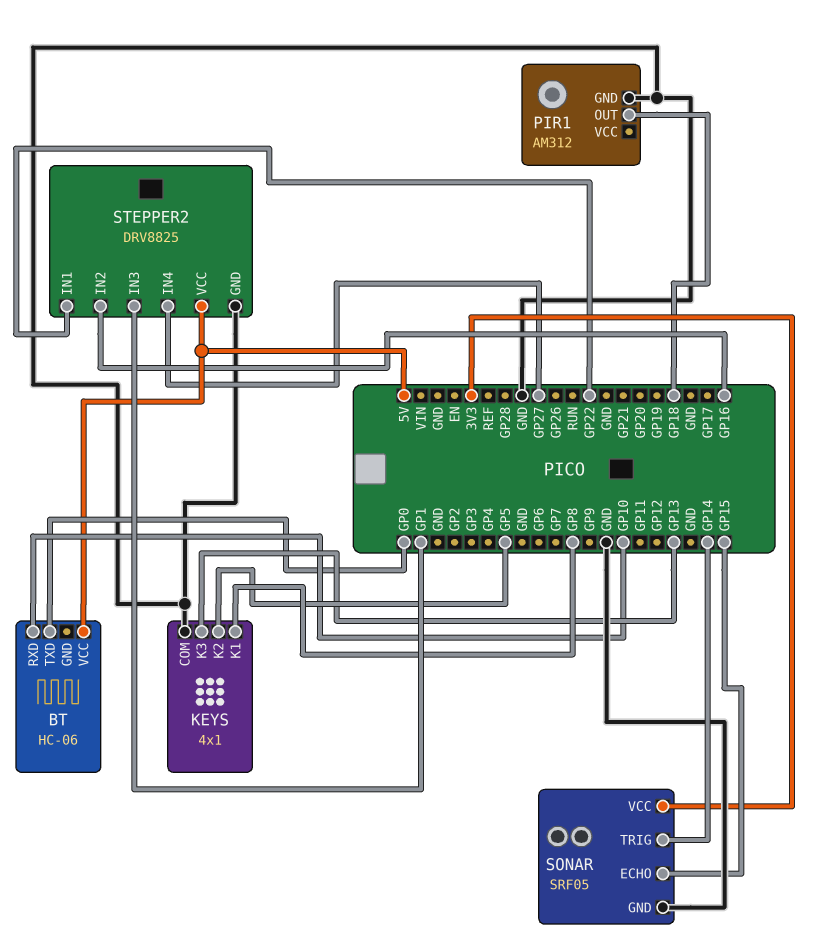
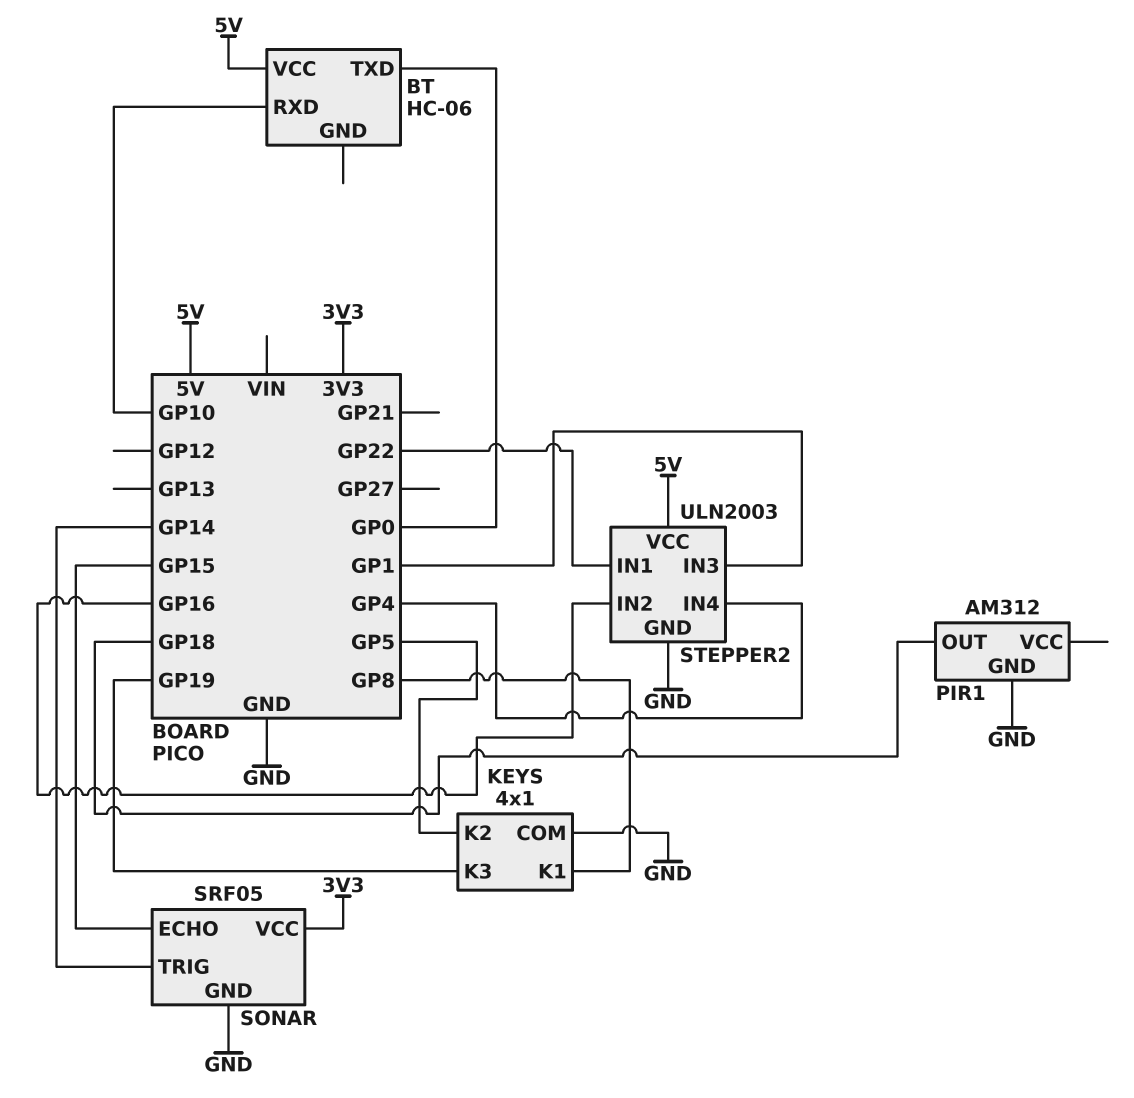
KEYS pin K3: GP13 -> GP19
STEPPER2: DRV8825 -> ULN2003
STEPPER2 pin IN4: GP27 -> GP4

